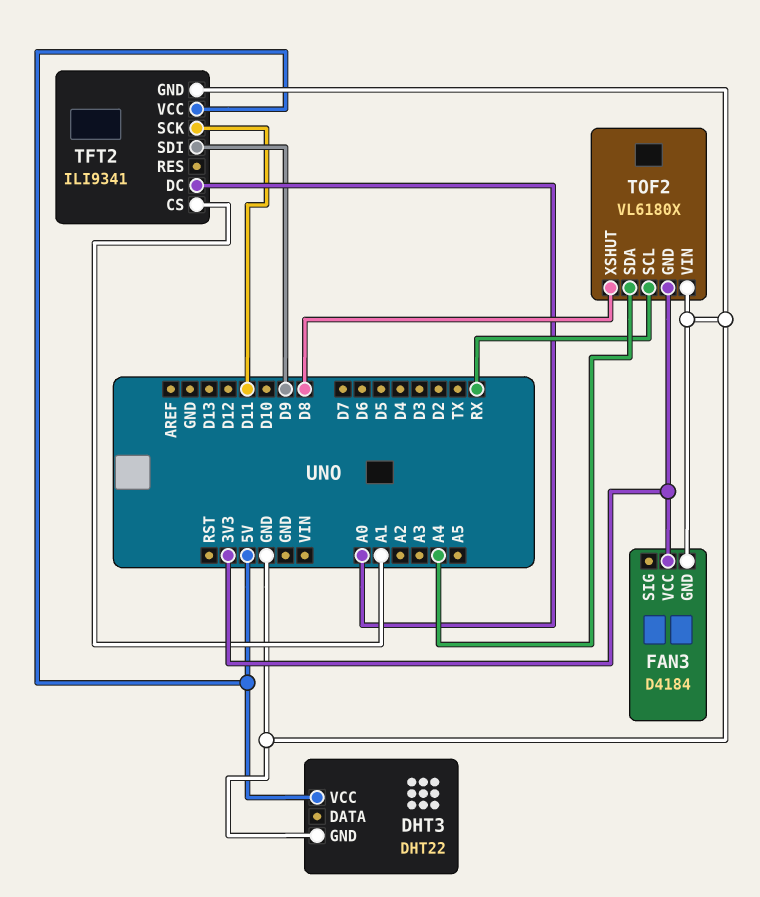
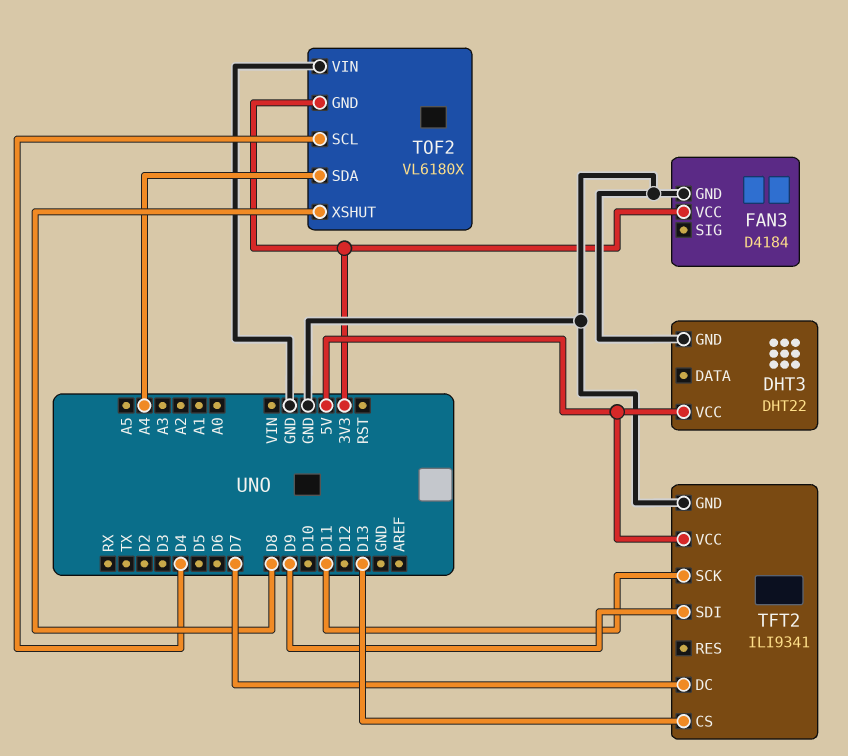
TFT2 pin CS: A1 -> D13
TFT2 pin DC: A0 -> D7
TOF2 pin SCL: RX -> D4

